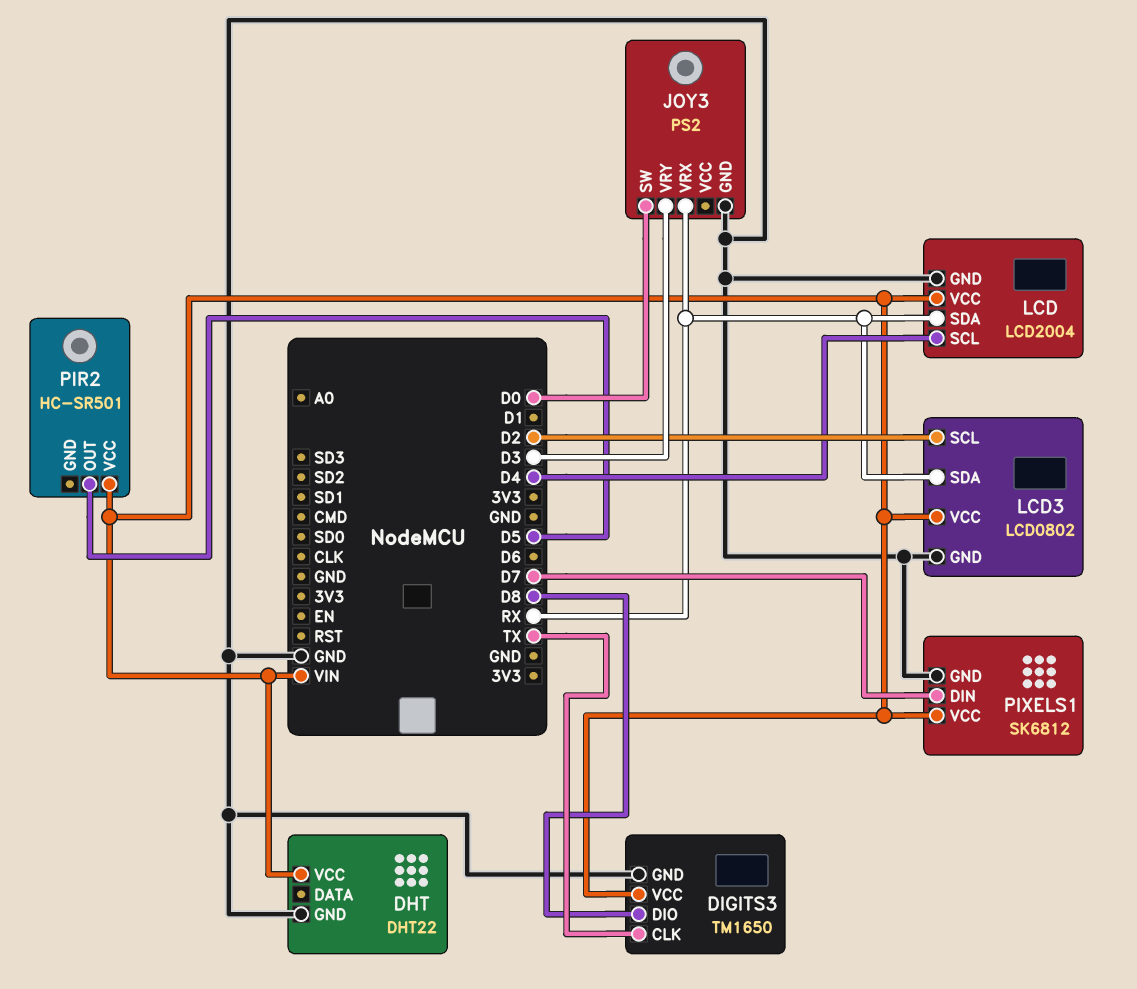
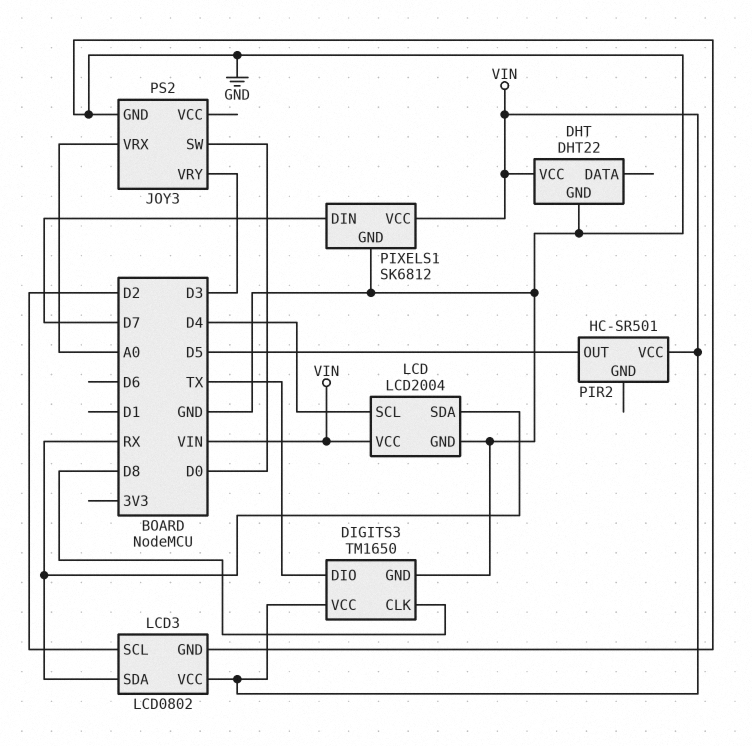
DIGITS3 pin CLK: TX -> D8
DIGITS3 pin DIO: D8 -> TX
JOY3 pin VRX: RX -> A0

